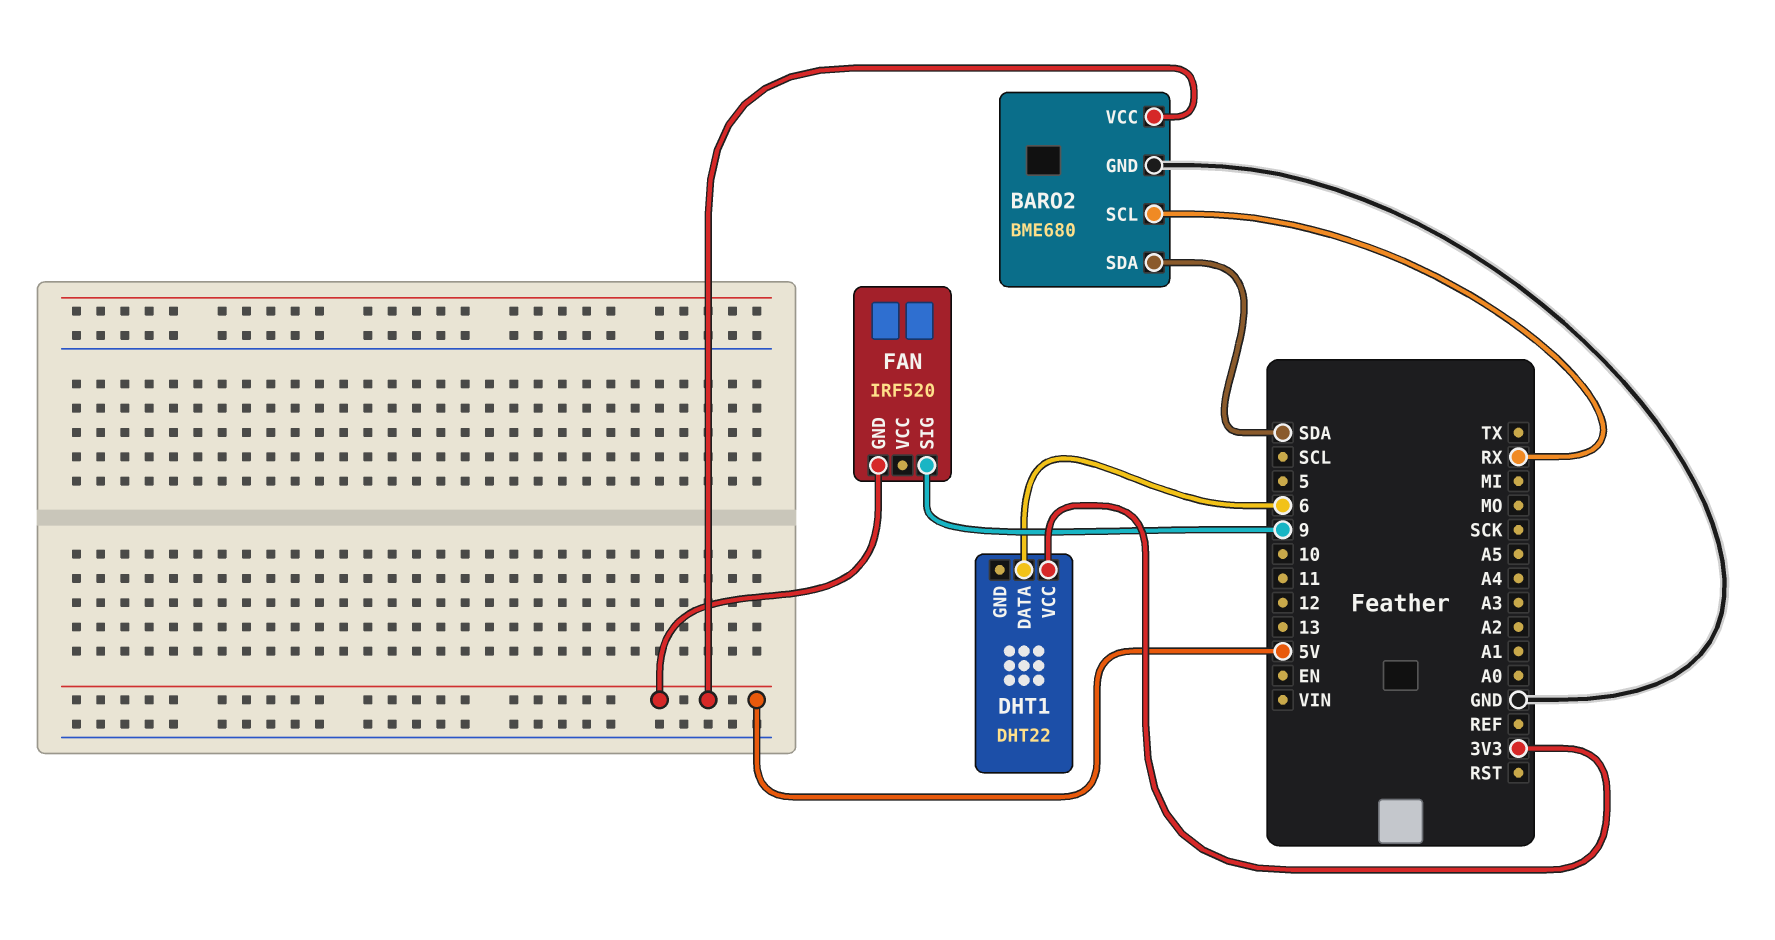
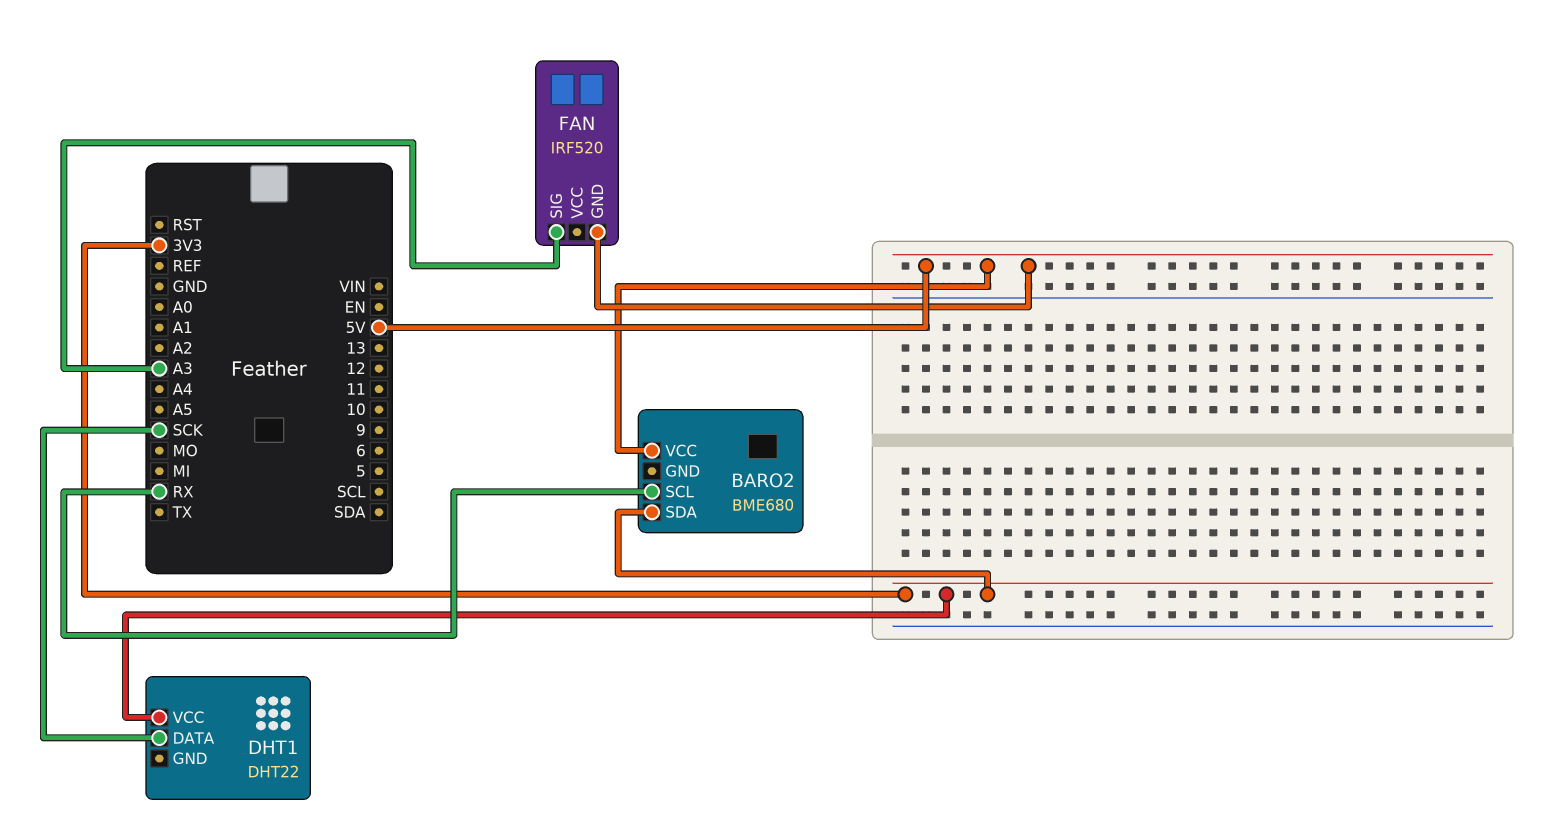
BARO2 pin GND: GND -> none
BARO2 pin SDA: SDA -> 3V3
DHT1 pin DATA: 6 -> SCK
FAN pin SIG: 9 -> A3

